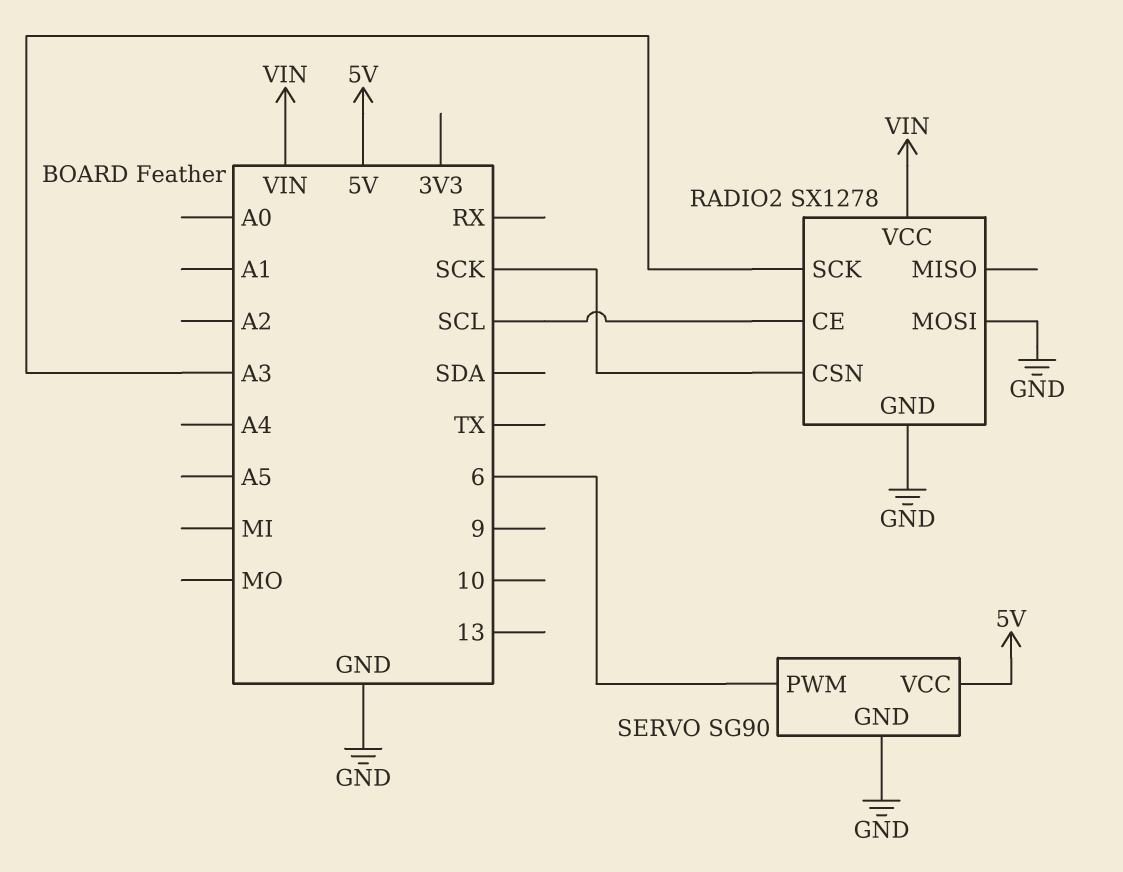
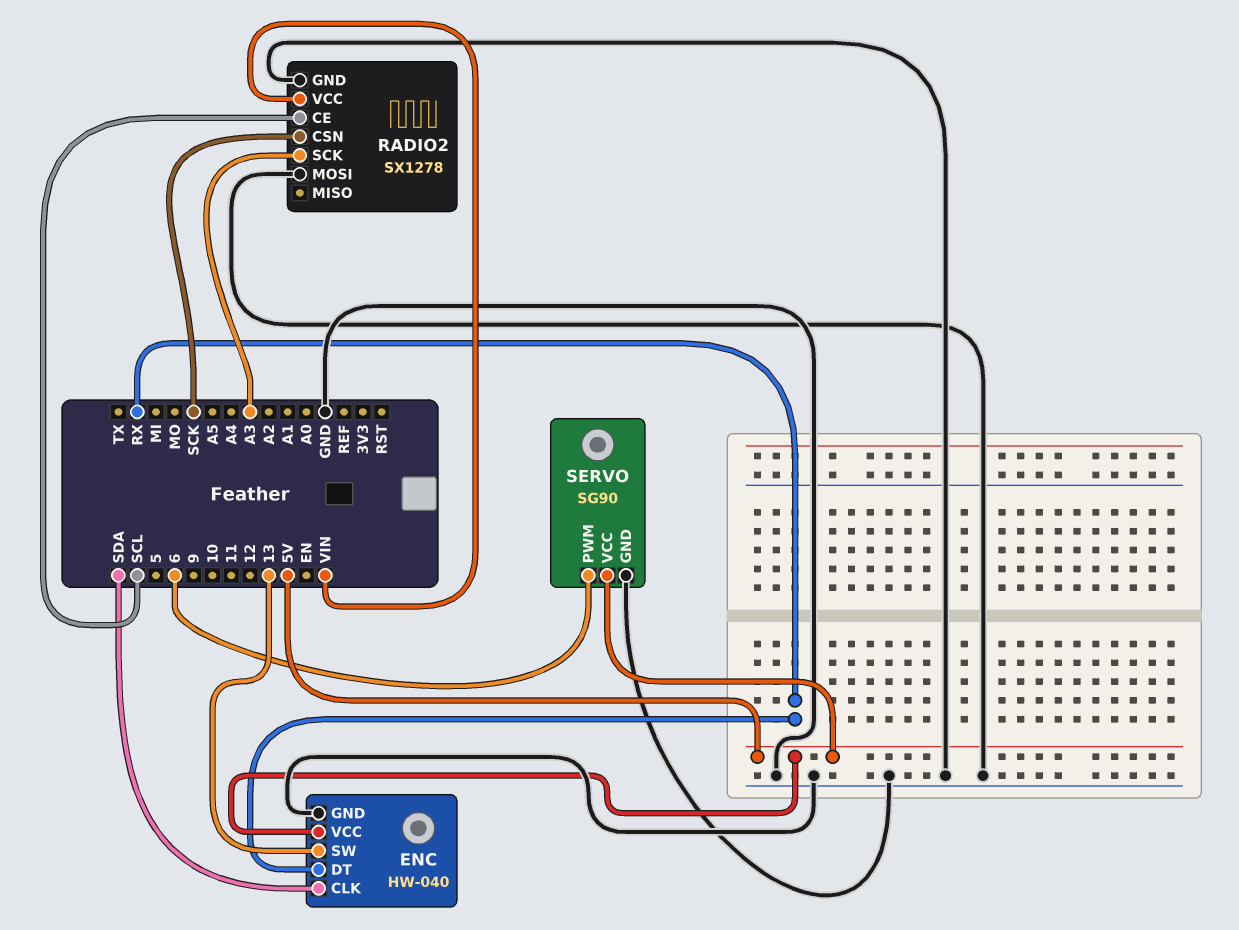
ENC: none -> HW-040
ENC pin CLK: none -> SDA
ENC pin DT: none -> RX
ENC pin GND: none -> GND
ENC pin SW: none -> 13
ENC pin VCC: none -> 5V

